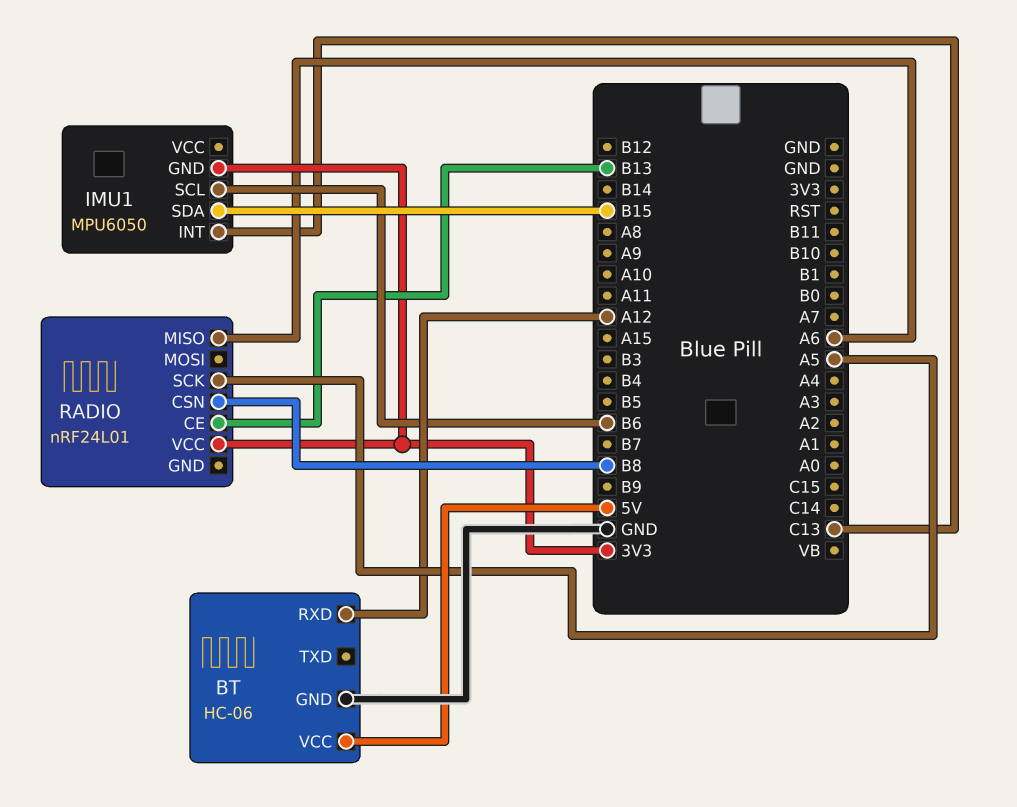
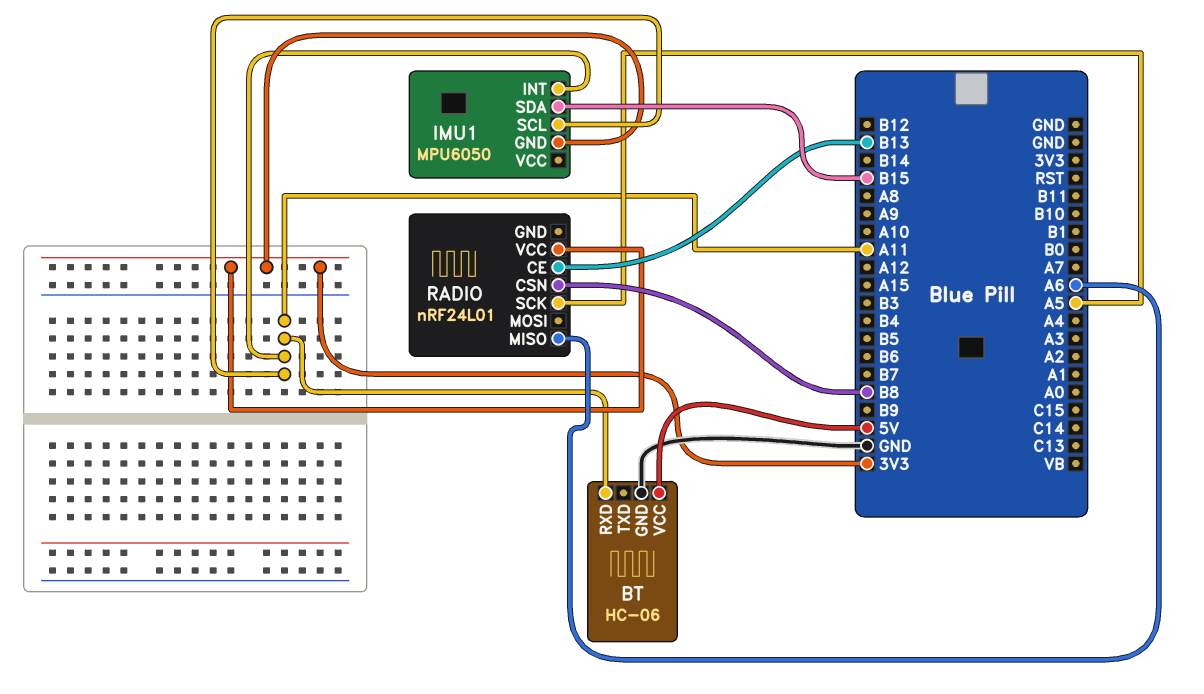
BT pin RXD: A12 -> A11
IMU1 pin INT: C13 -> A11
IMU1 pin SCL: B6 -> A11

